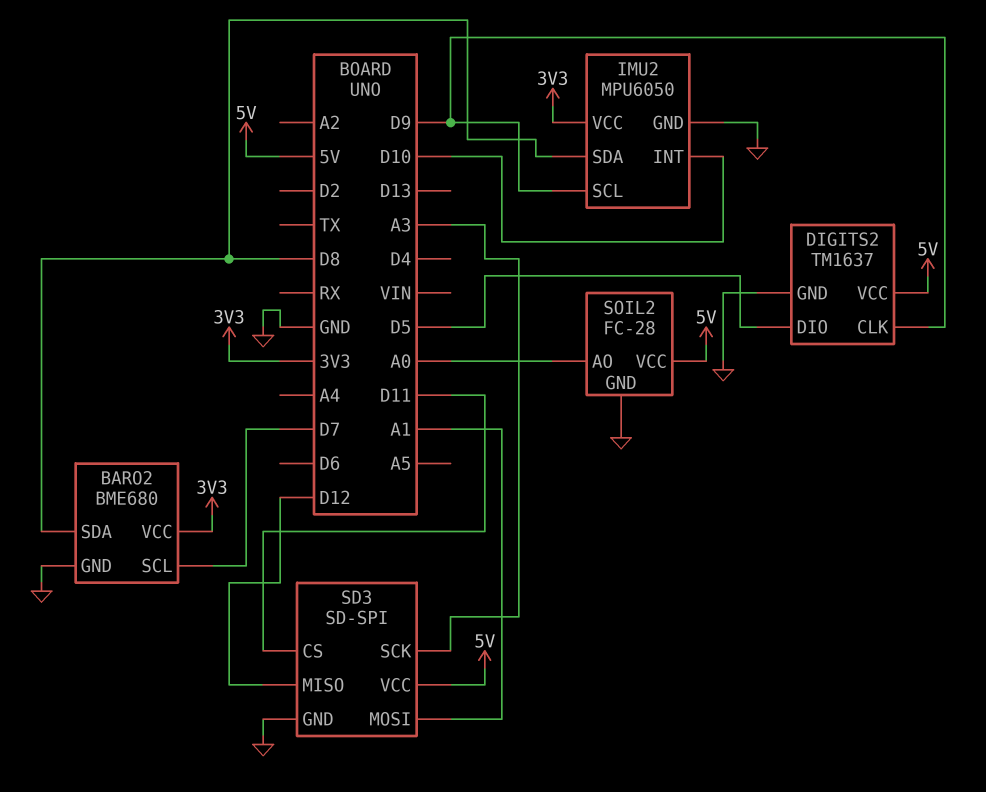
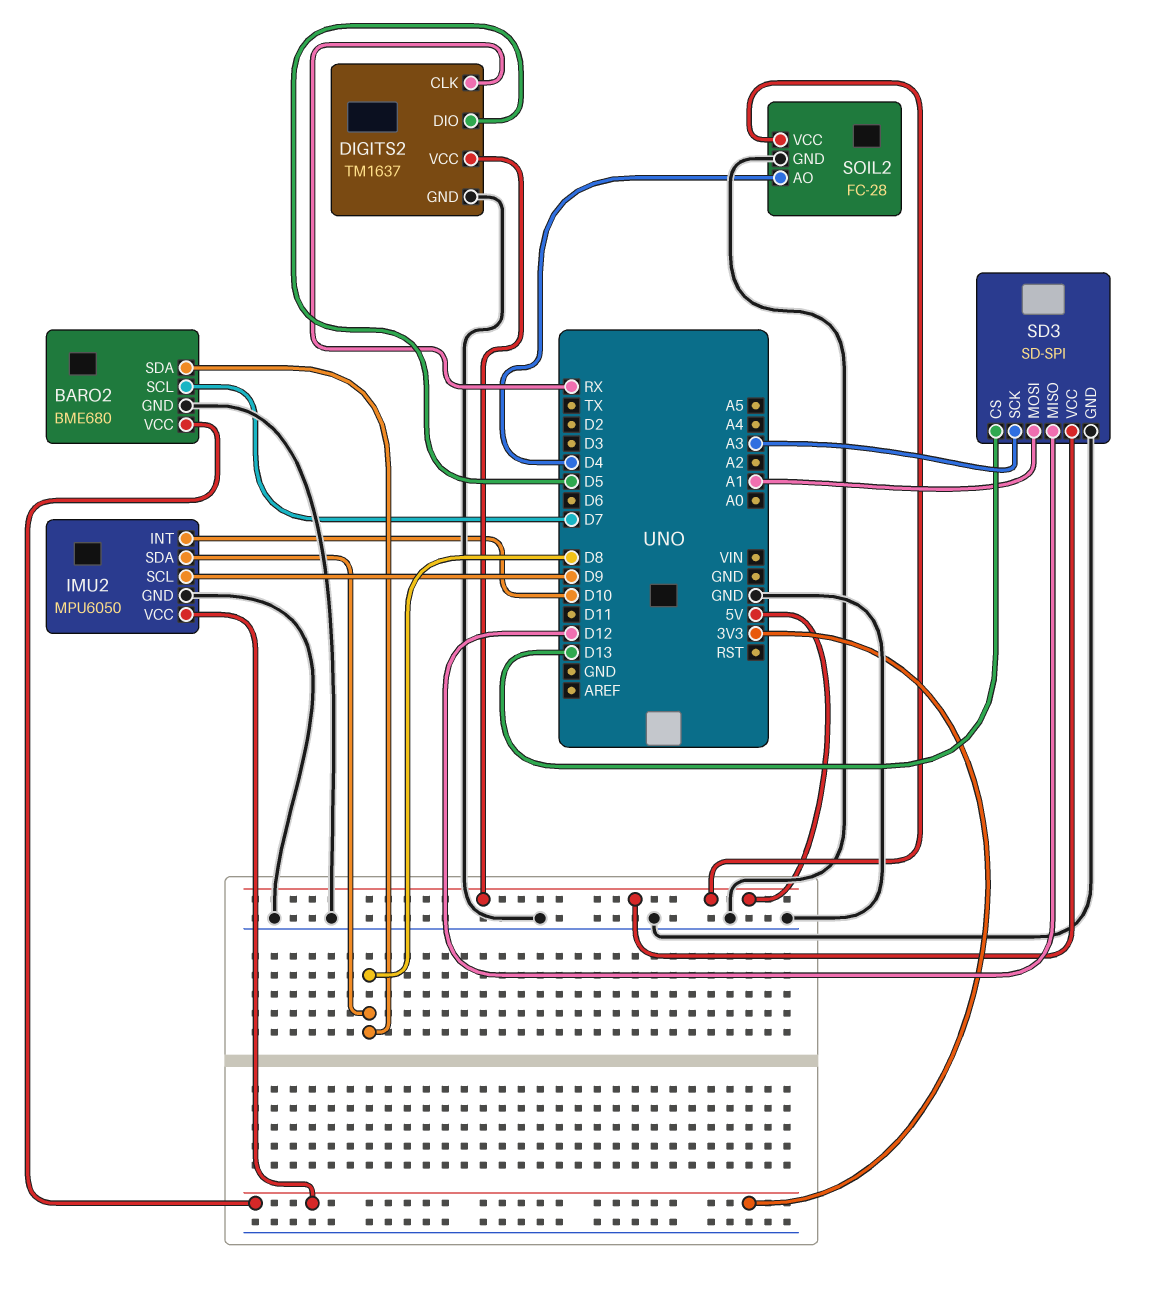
DIGITS2 pin CLK: D9 -> RX
SD3 pin CS: D11 -> D13
SOIL2 pin AO: A0 -> D4

